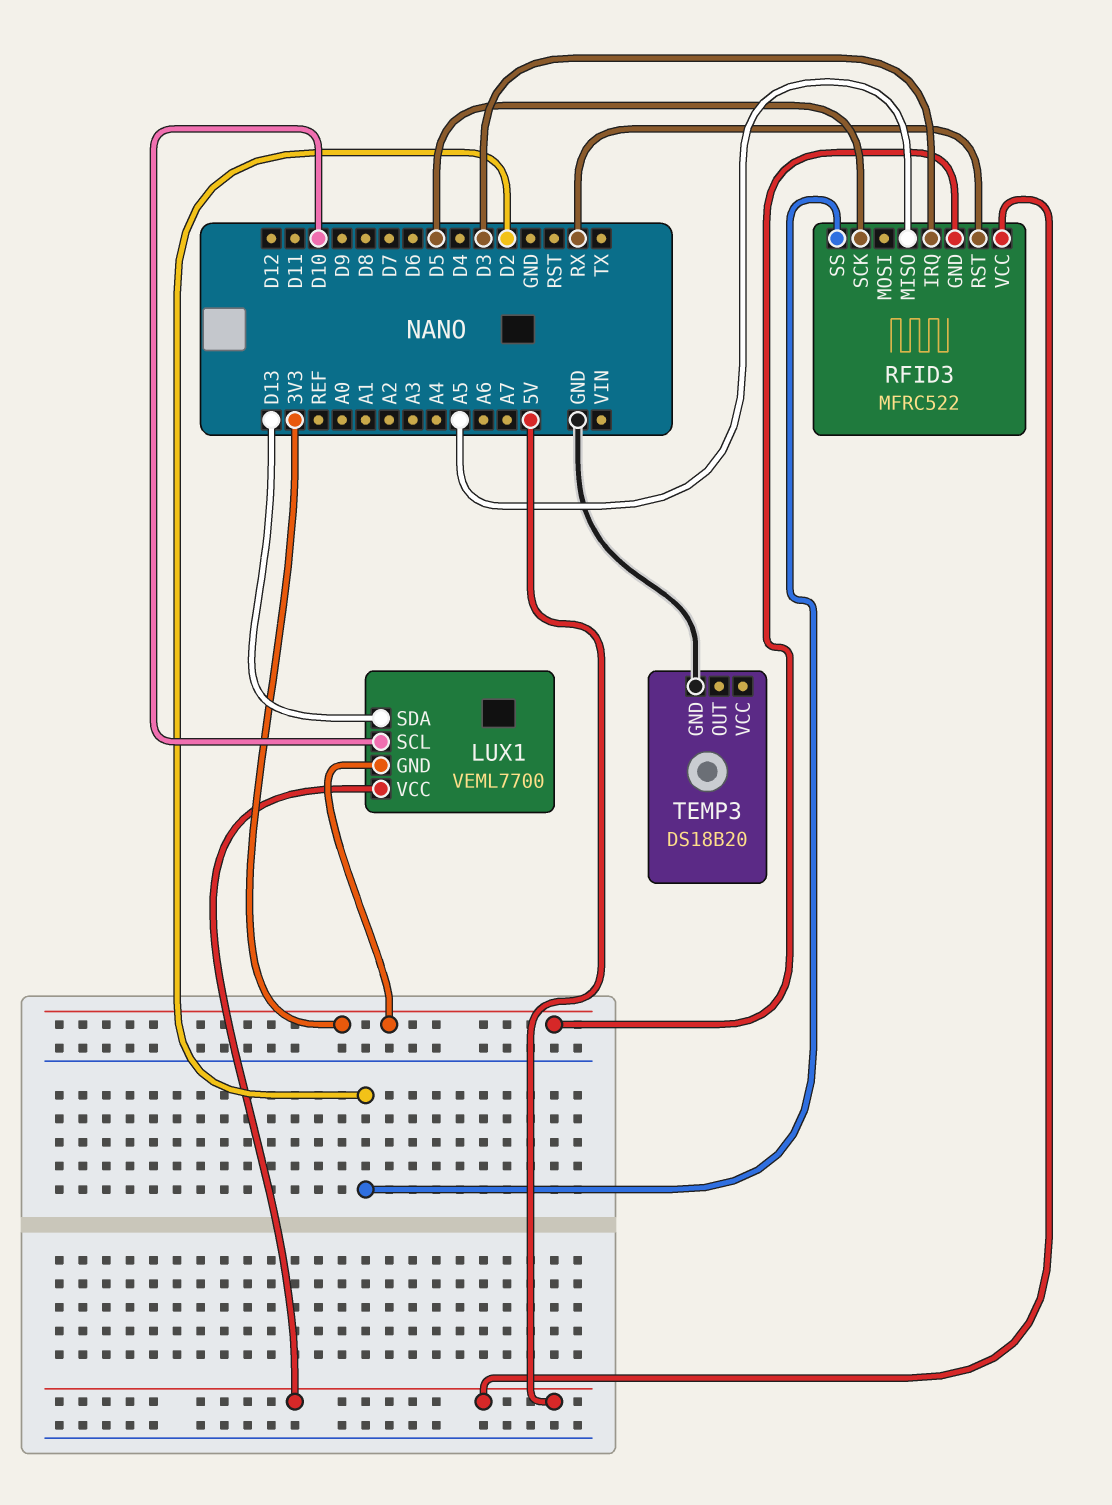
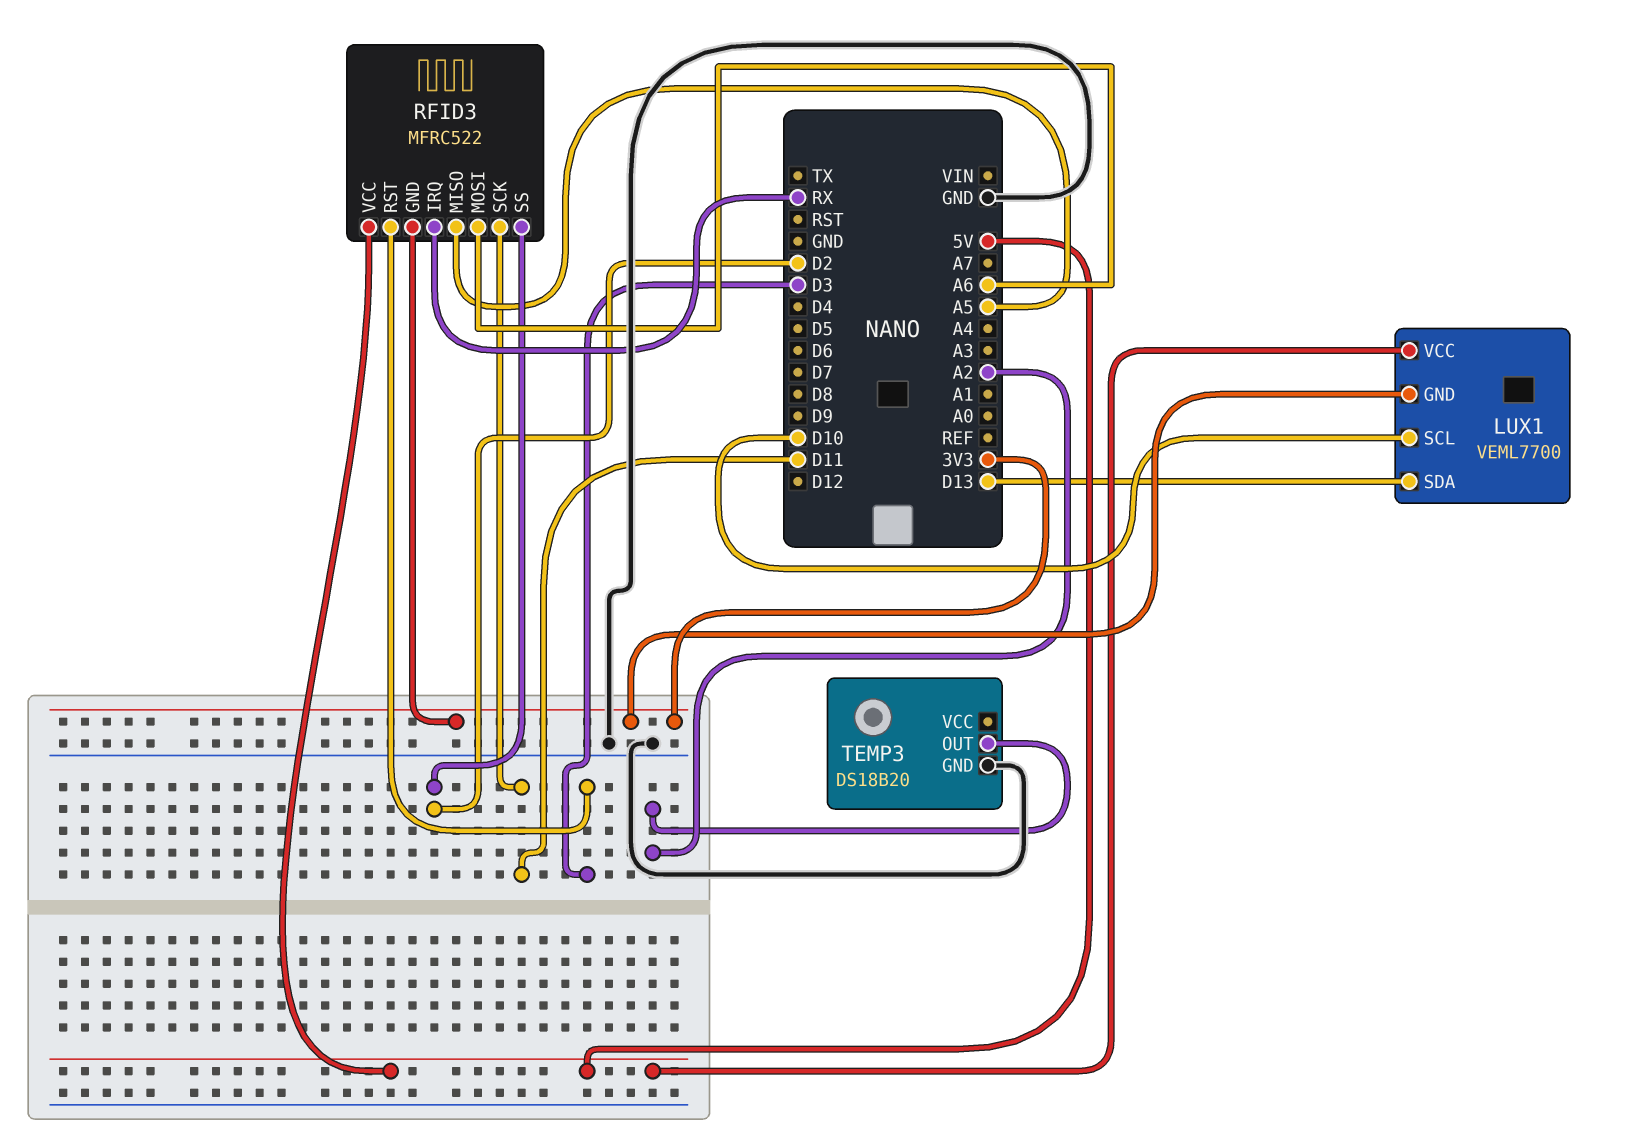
RFID3 pin IRQ: D3 -> RX
RFID3 pin MOSI: none -> A6
RFID3 pin RST: RX -> D3
RFID3 pin SCK: D5 -> D11
TEMP3 pin OUT: none -> A2

